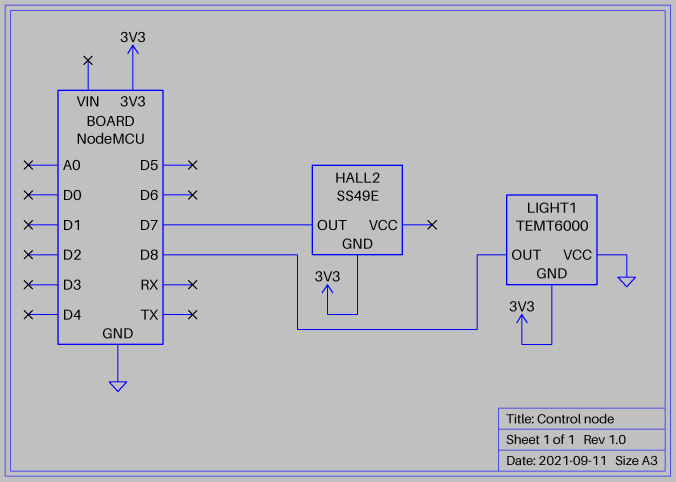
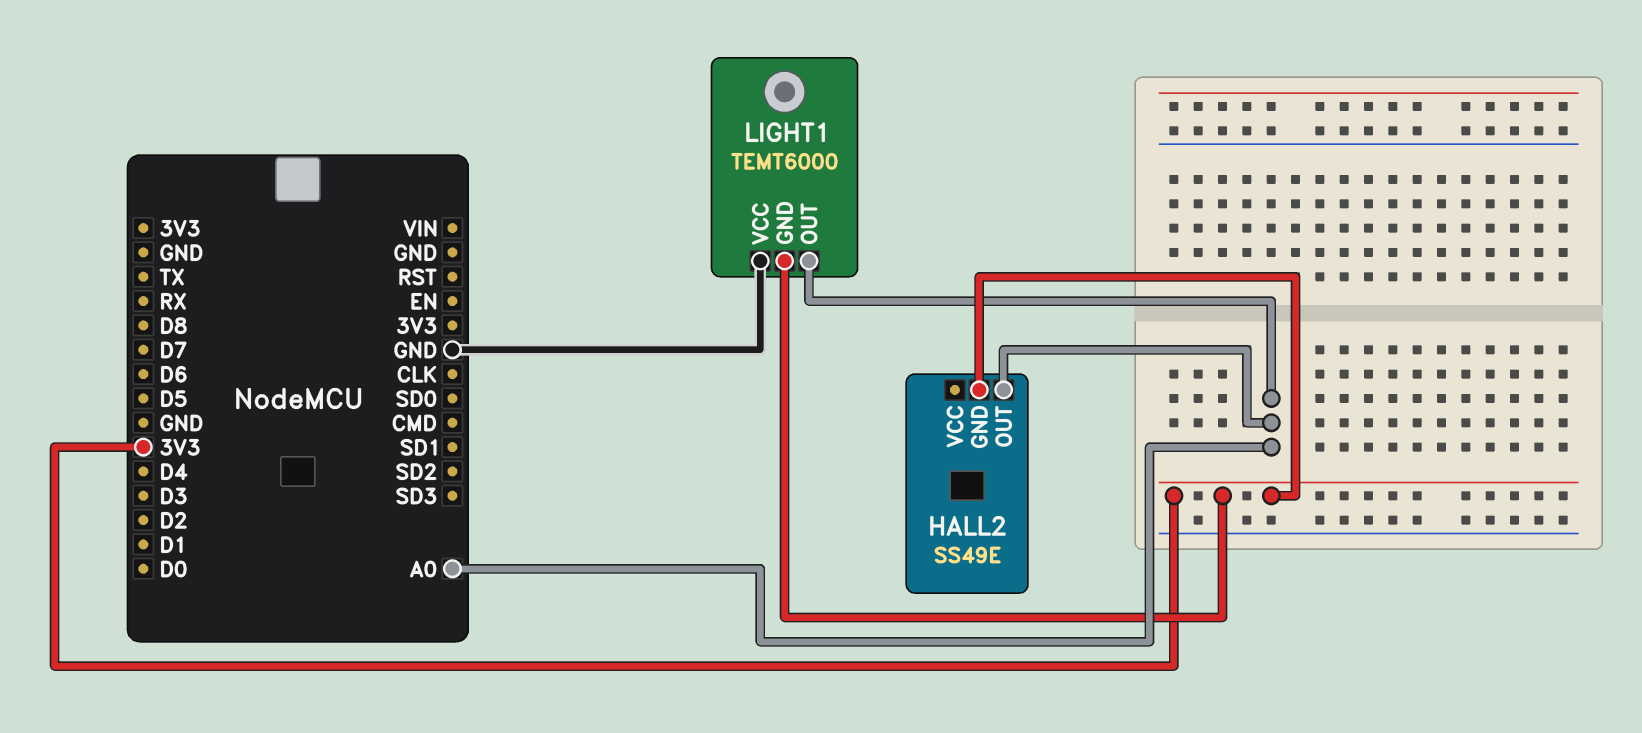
HALL2 pin OUT: D7 -> A0
LIGHT1 pin OUT: D8 -> A0

